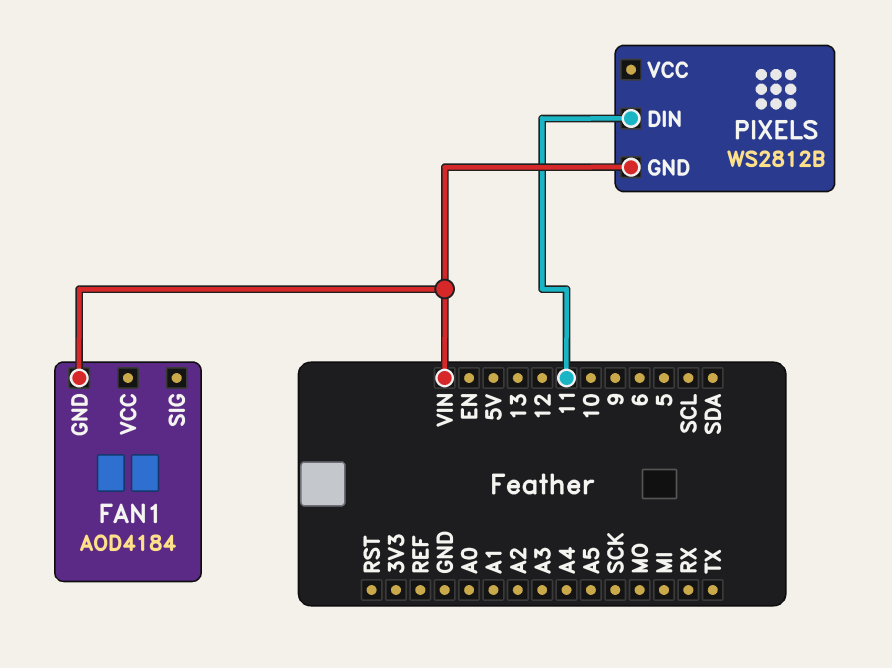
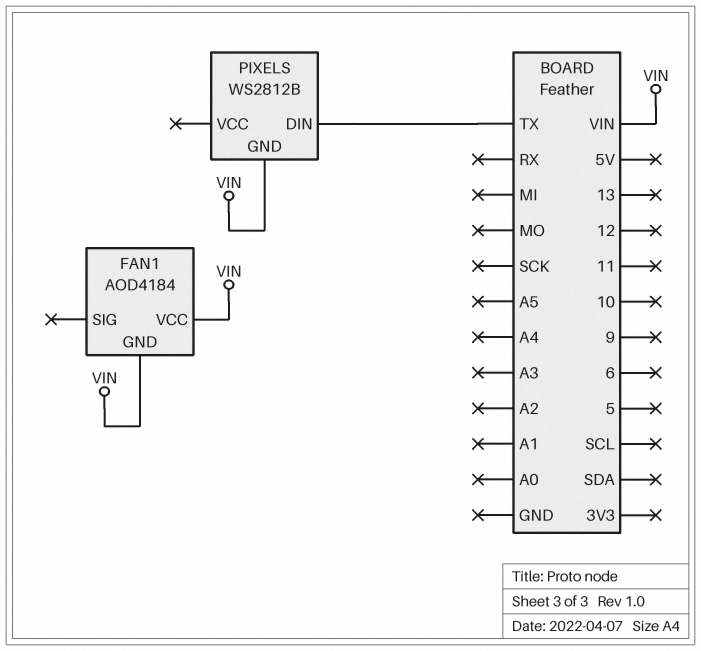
FAN1 pin VCC: none -> VIN
PIXELS pin DIN: 11 -> TX

